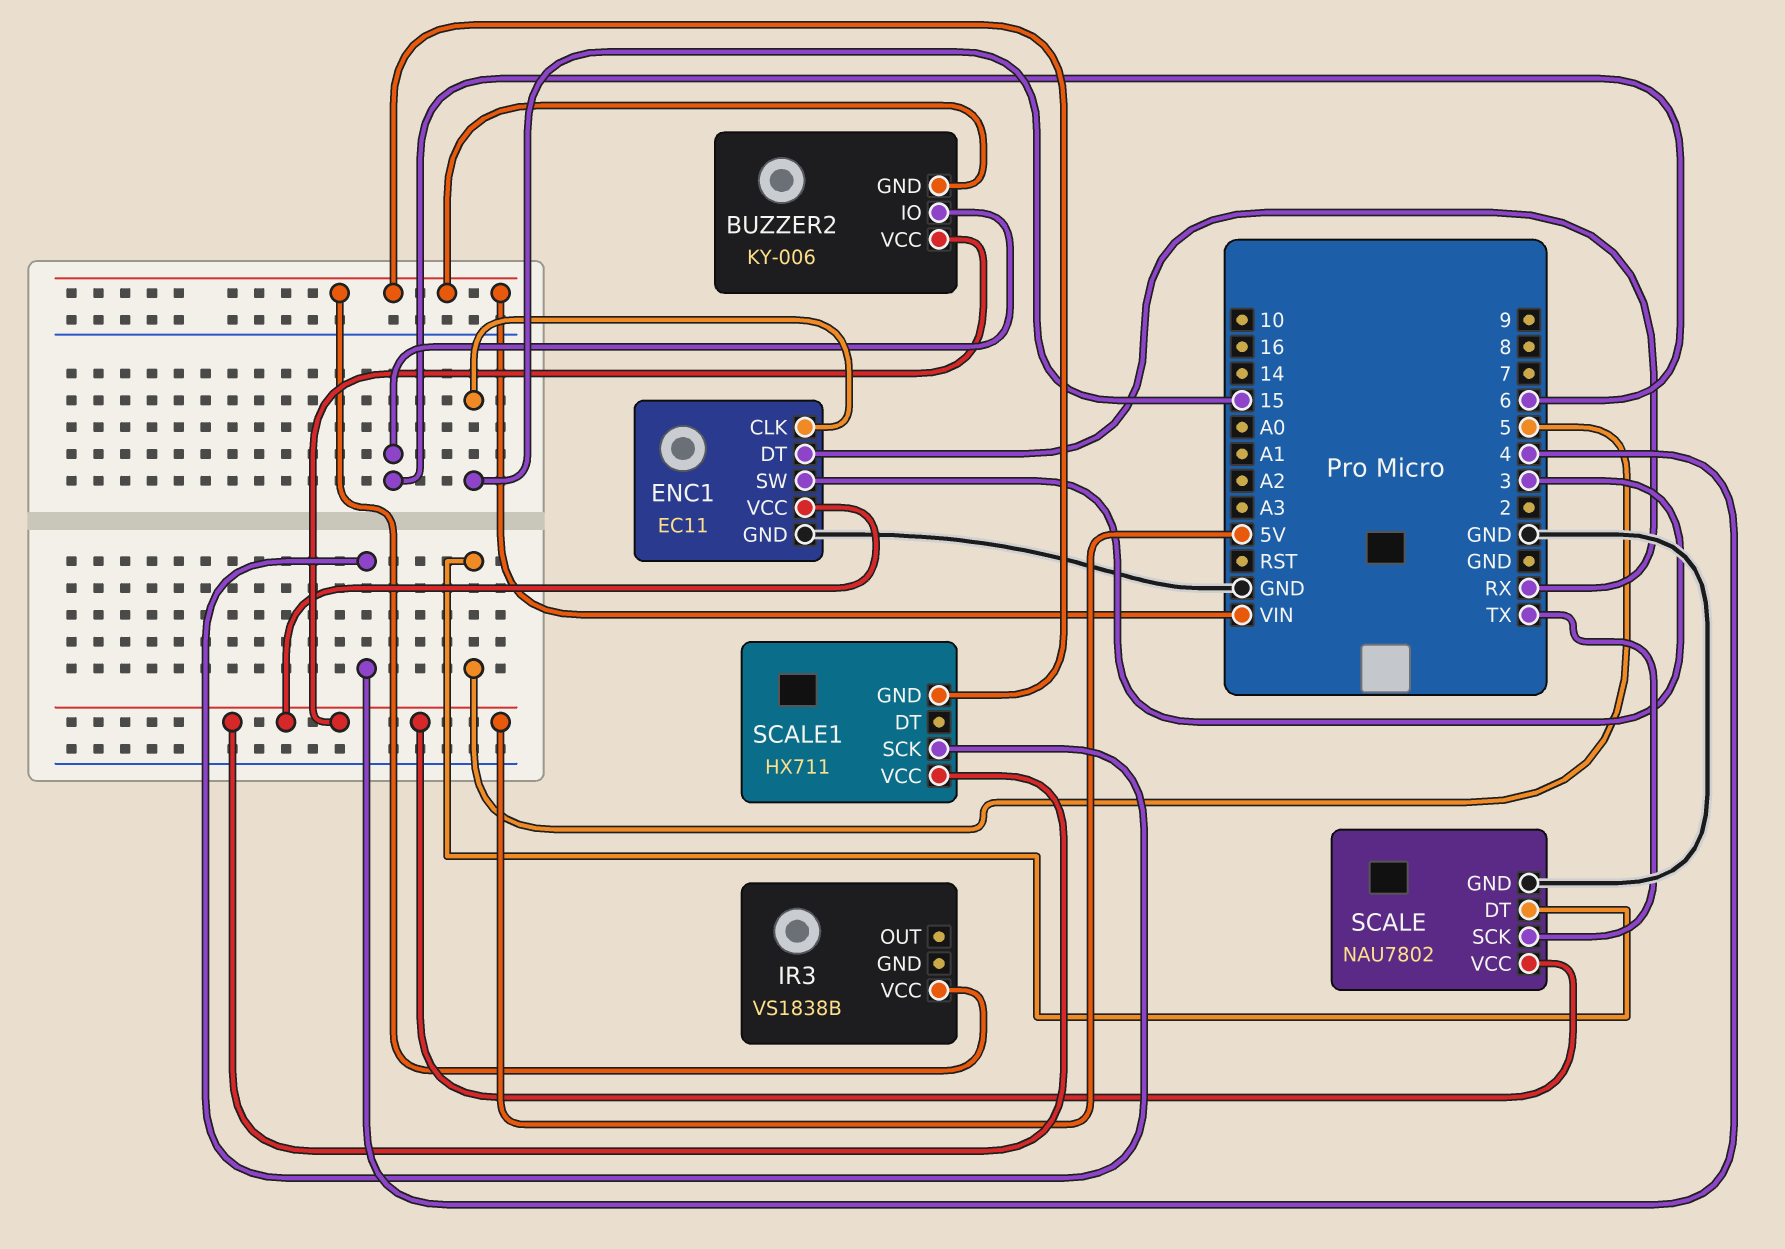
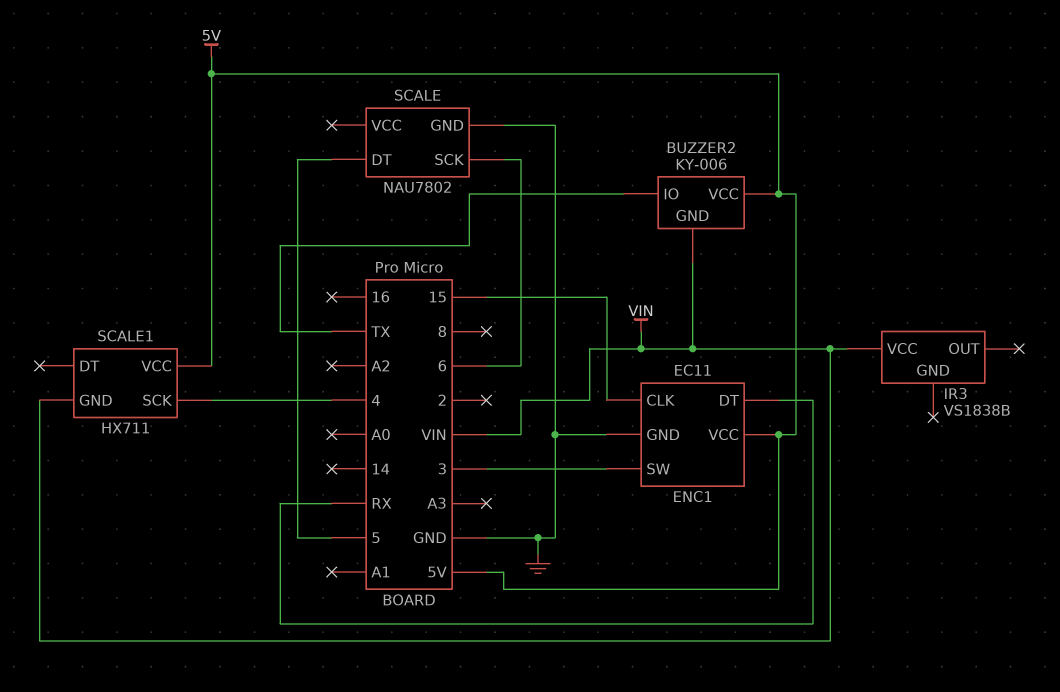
BUZZER2 pin IO: 6 -> TX
SCALE pin SCK: TX -> 6
SCALE pin VCC: 5V -> none

